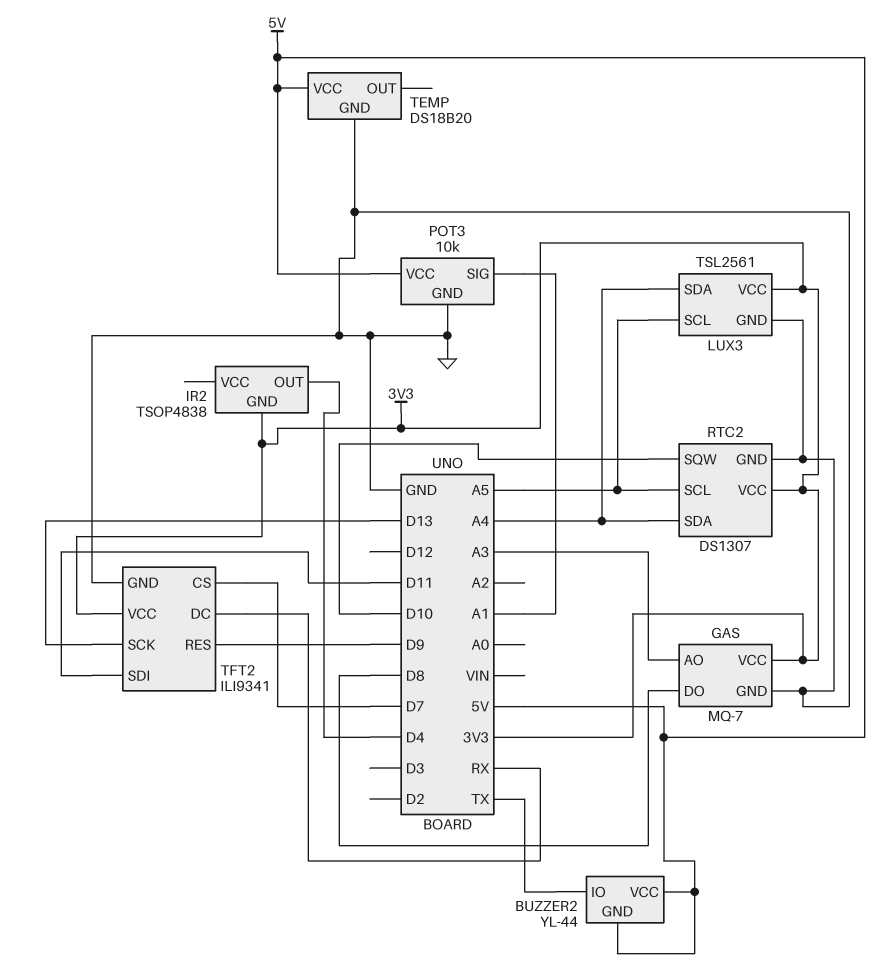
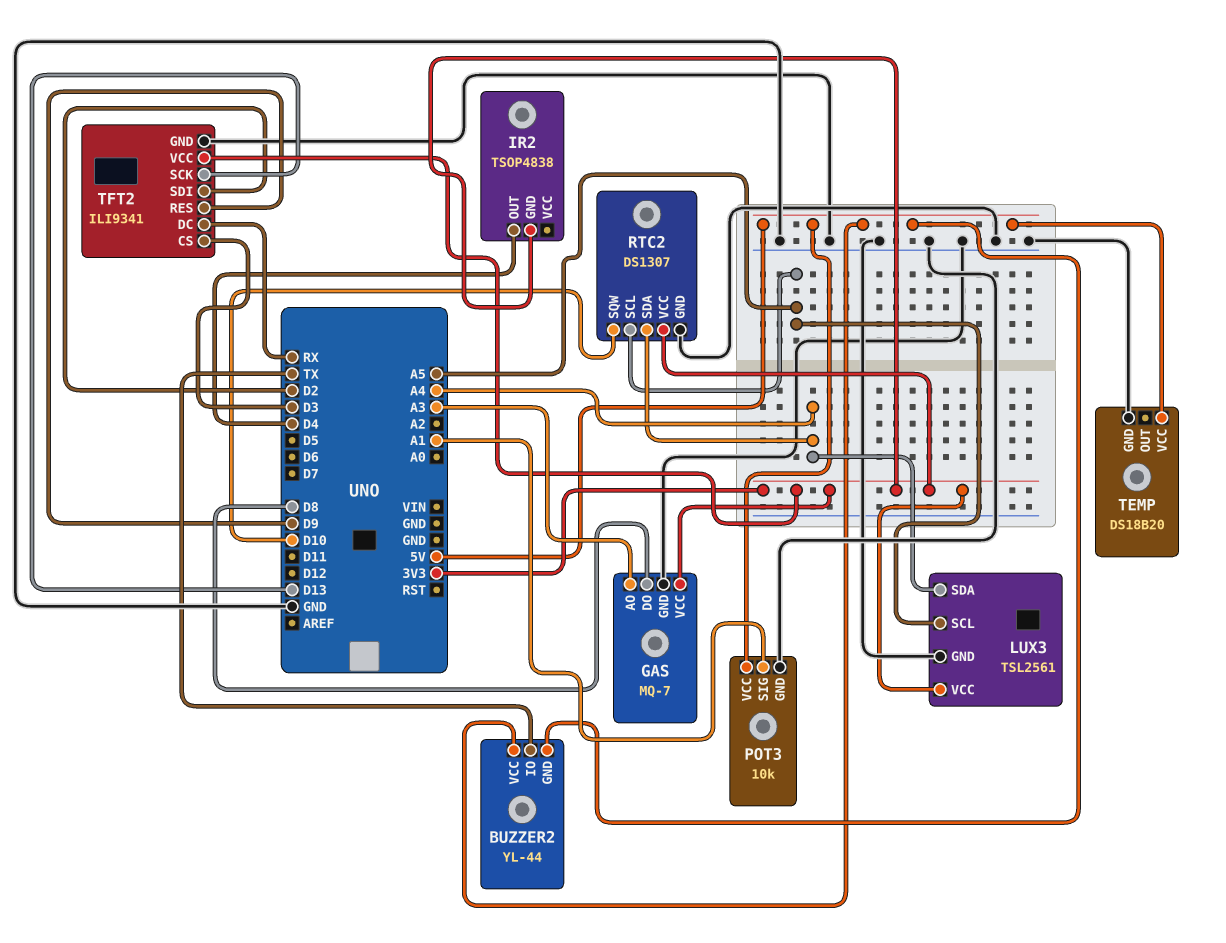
TFT2 pin CS: D7 -> D3
TFT2 pin SDI: D11 -> D2

